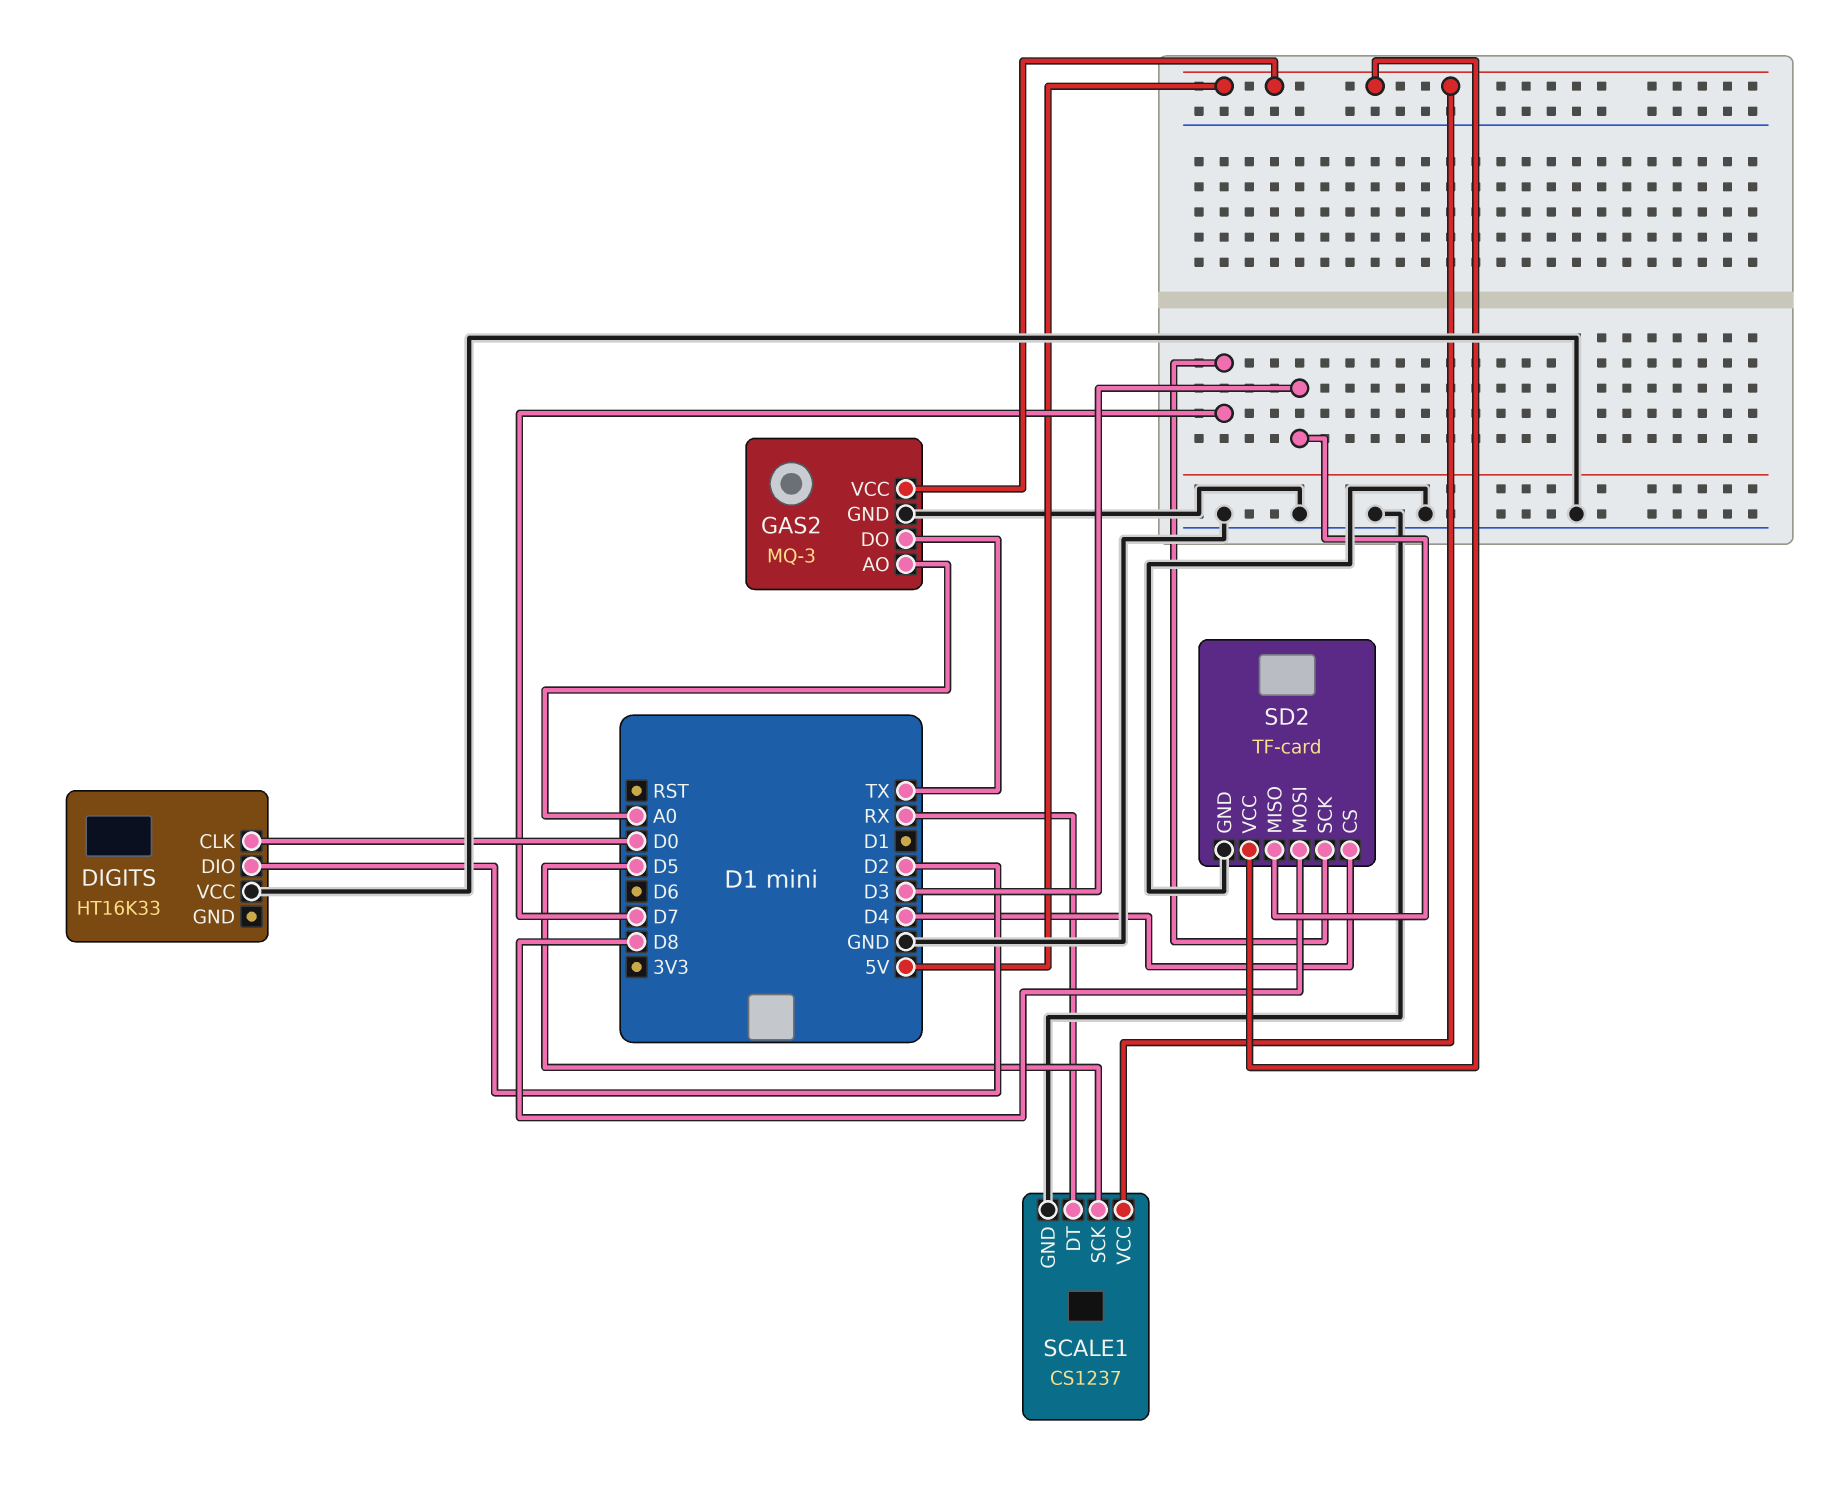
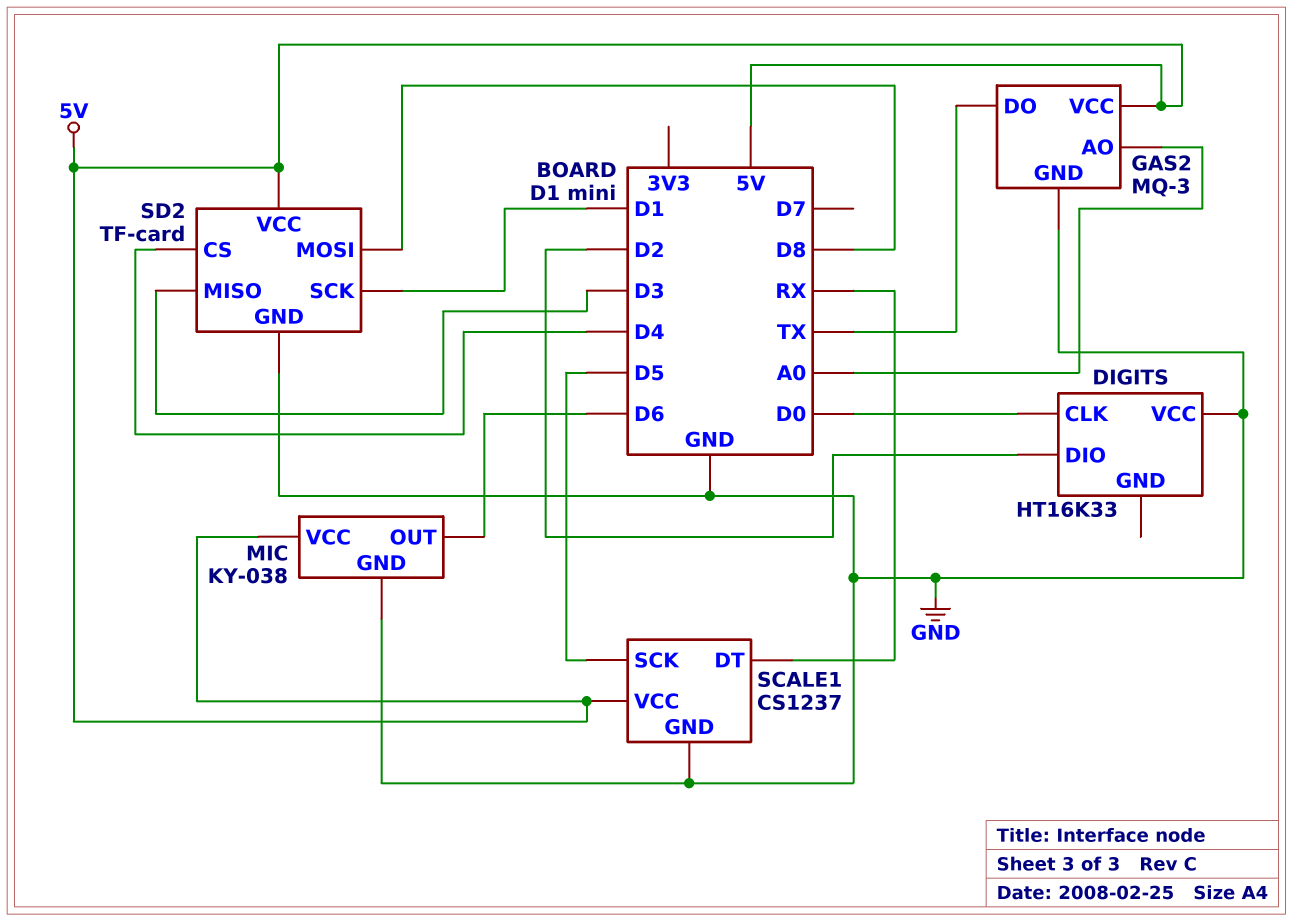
MIC: none -> KY-038
MIC pin GND: none -> GND
MIC pin OUT: none -> D6
MIC pin VCC: none -> 5V
SD2 pin SCK: D7 -> D1

